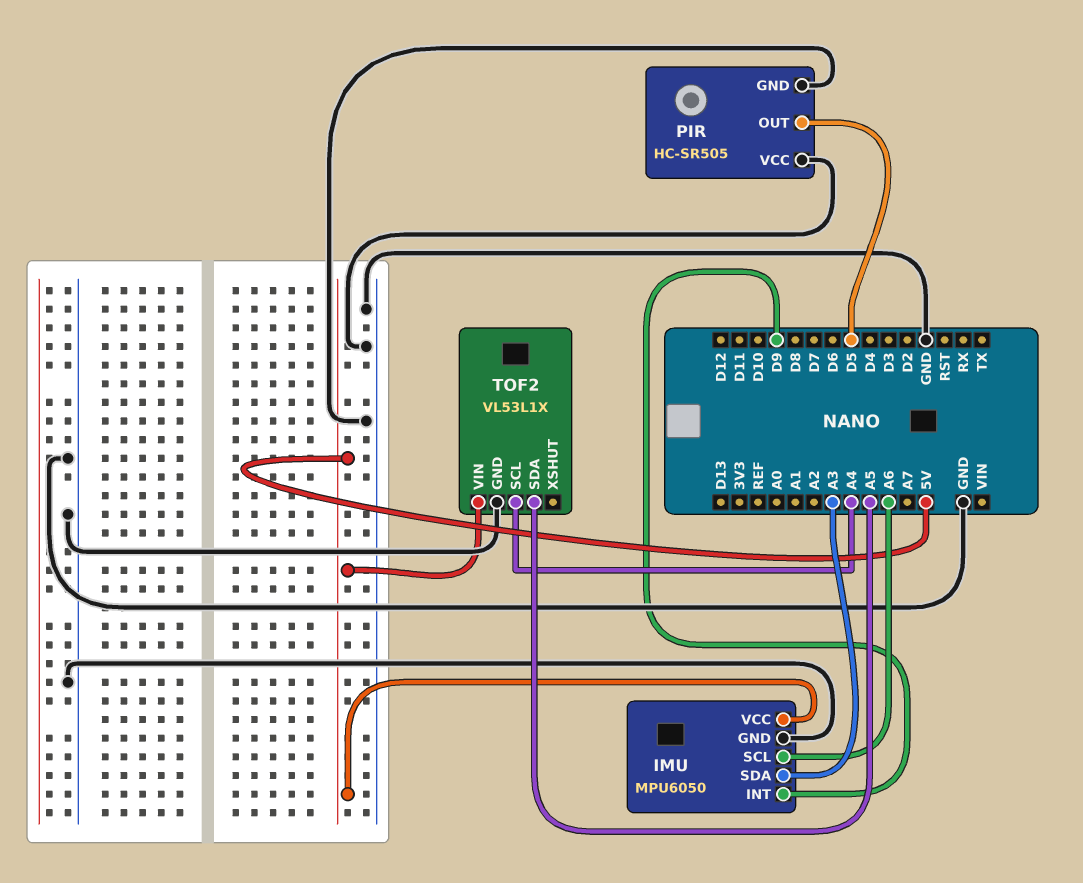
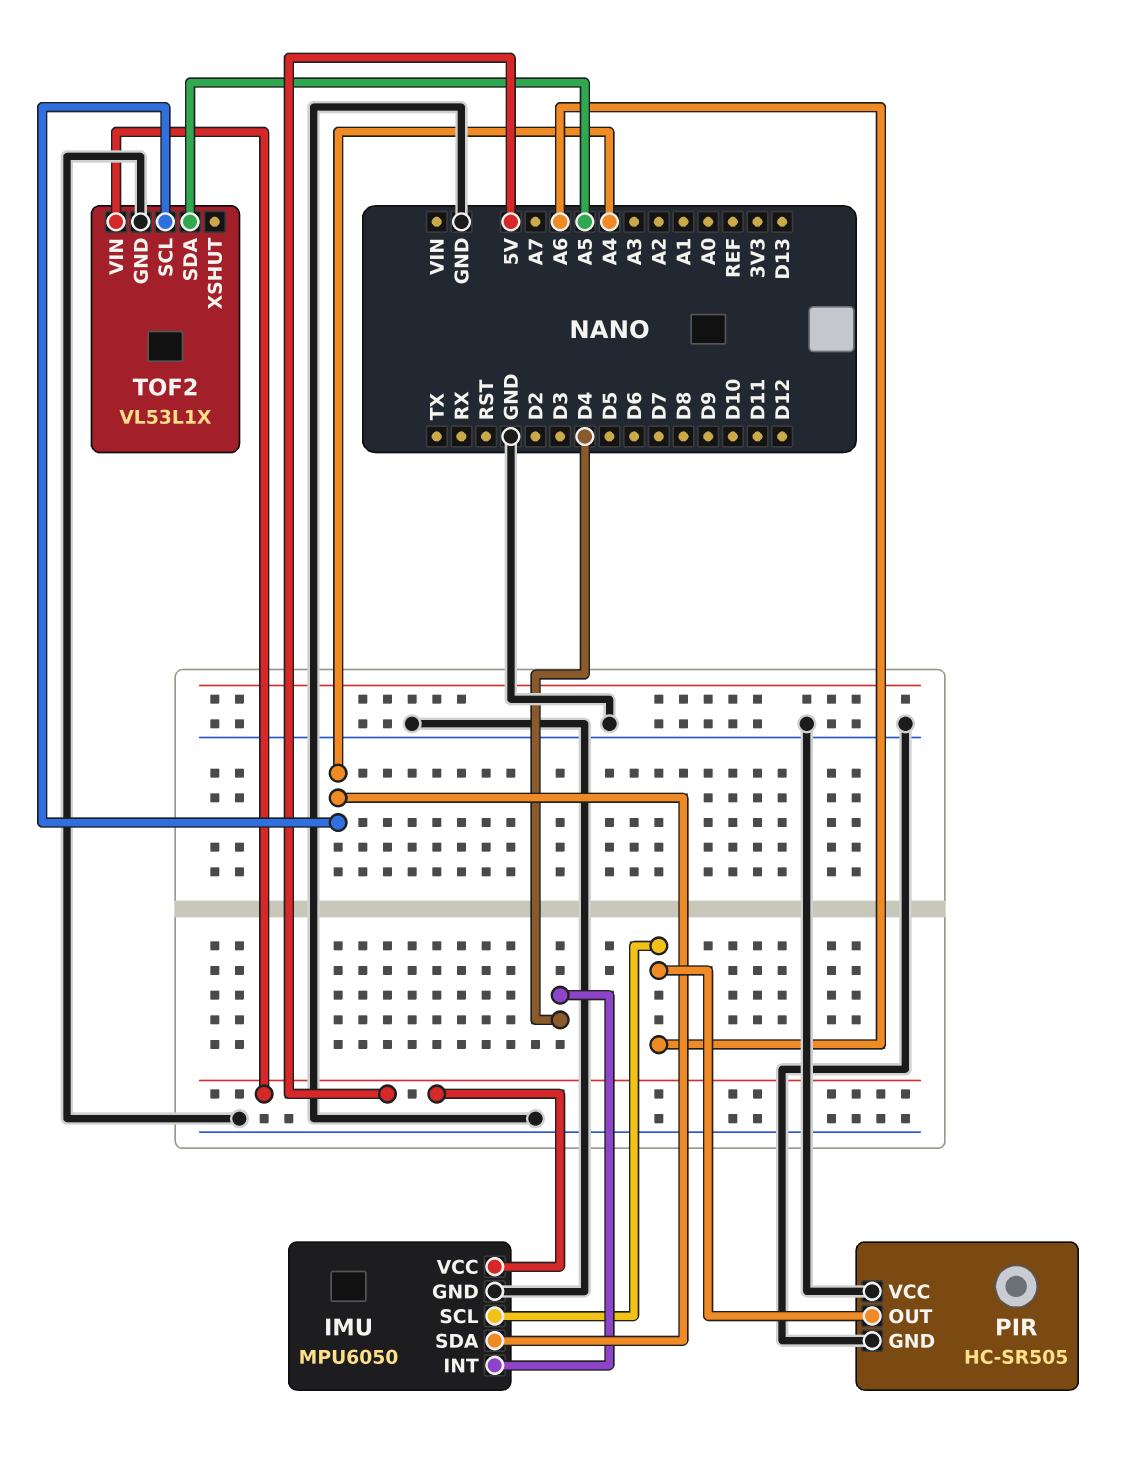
IMU pin INT: D9 -> D4
IMU pin SDA: A3 -> A4
PIR pin OUT: D5 -> A6

